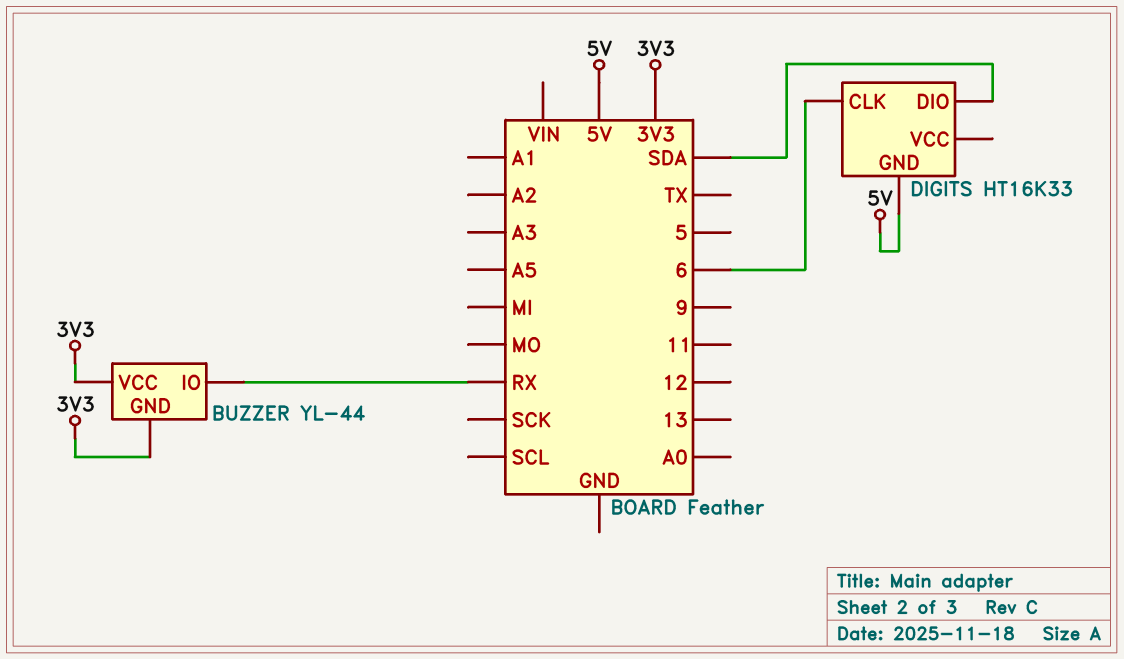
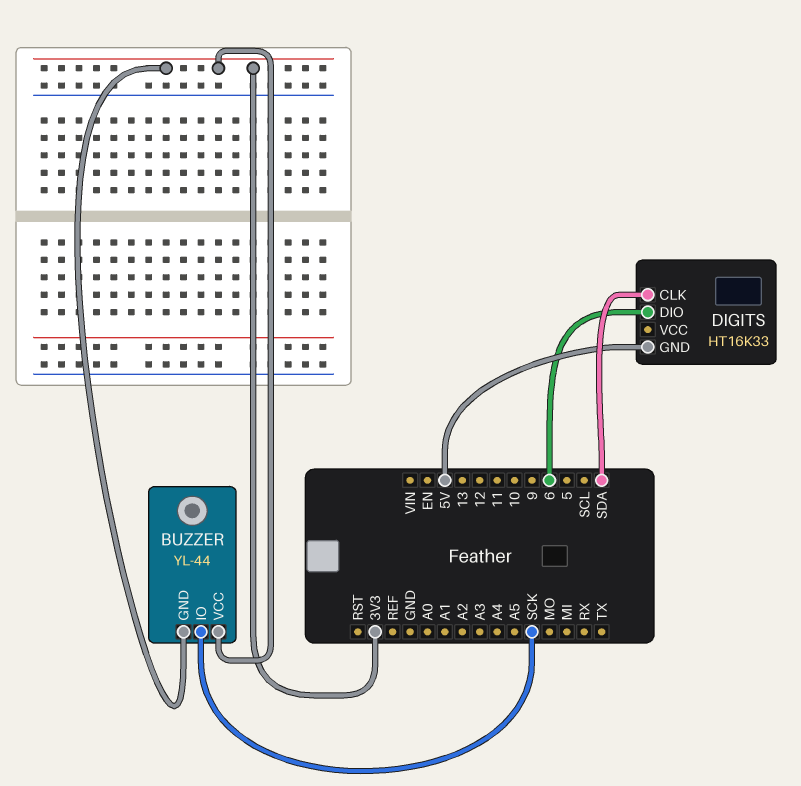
BUZZER pin IO: RX -> SCK
DIGITS pin CLK: 6 -> SDA
DIGITS pin DIO: SDA -> 6

